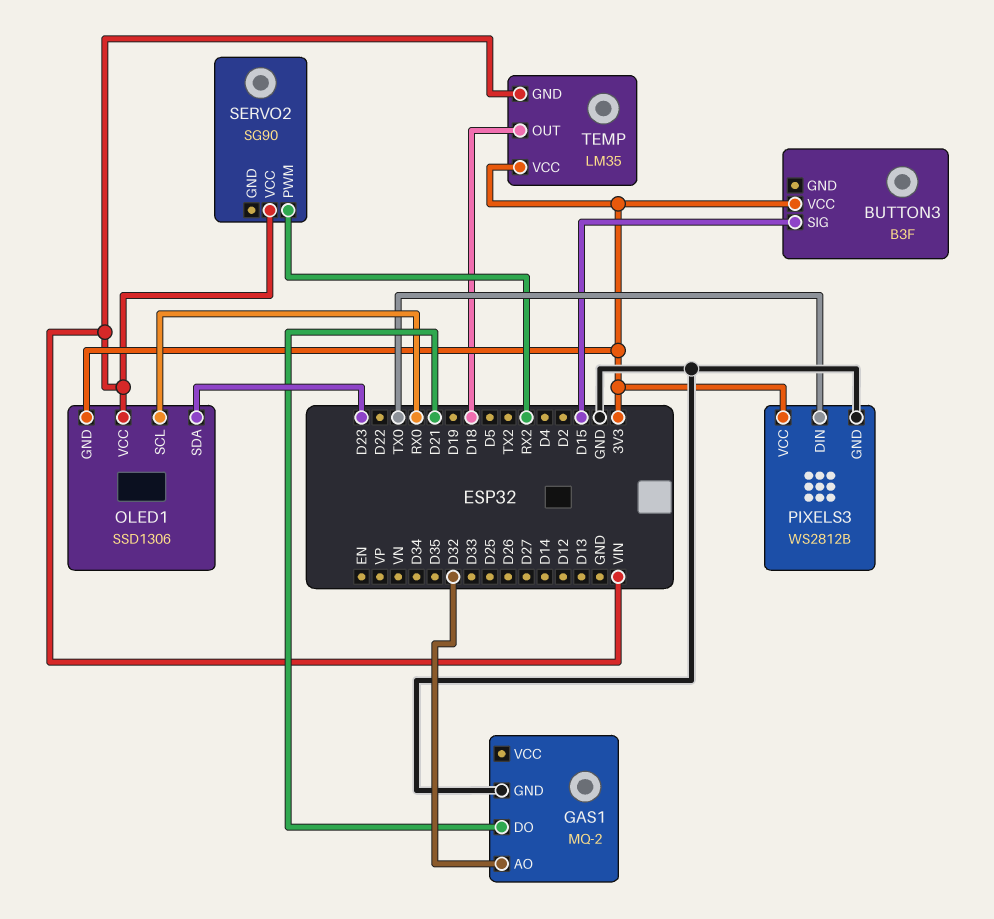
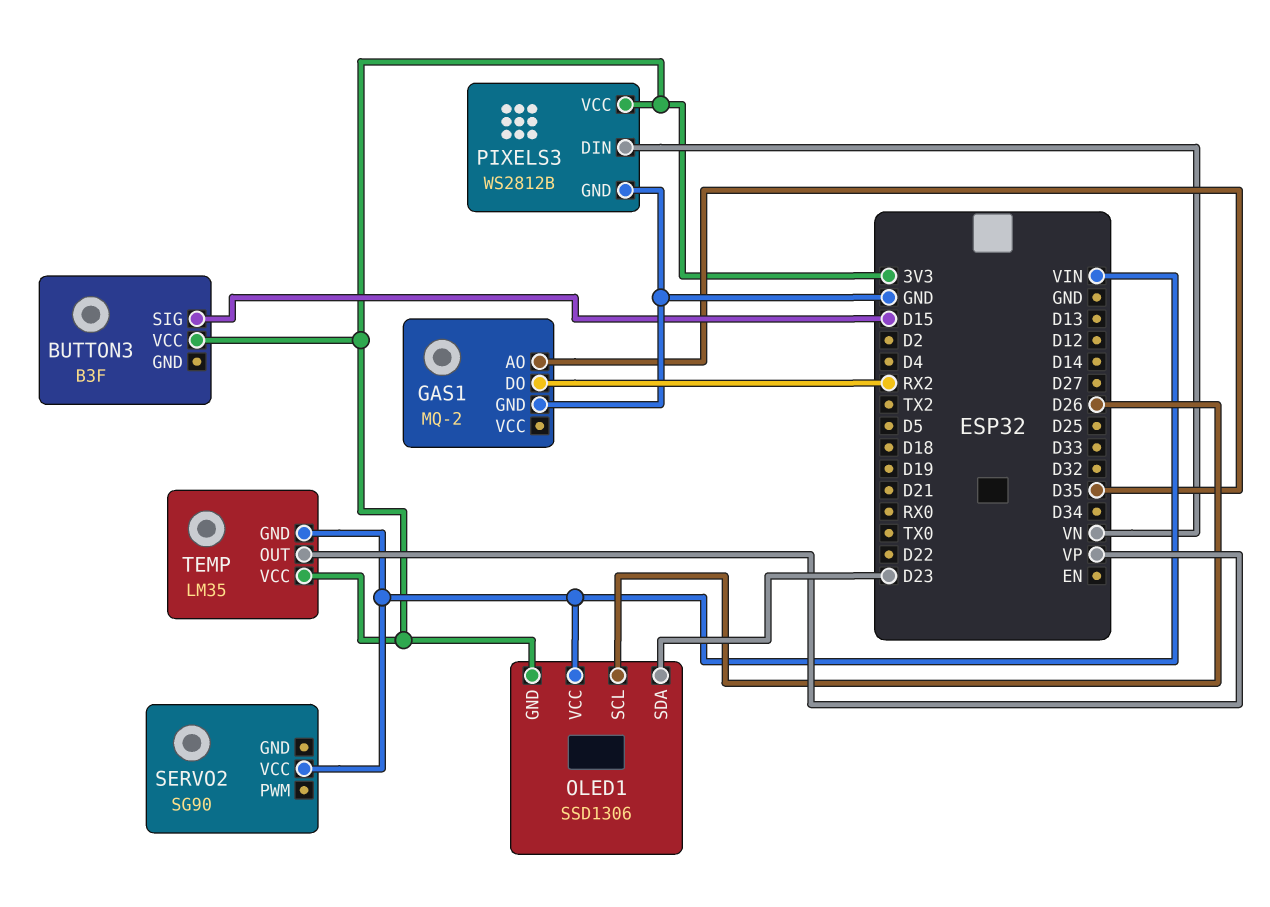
GAS1 pin AO: D32 -> D35
GAS1 pin DO: D21 -> RX2
OLED1 pin SCL: RX0 -> D26
PIXELS3 pin DIN: TX0 -> VN
SERVO2 pin PWM: RX2 -> none
TEMP pin OUT: D18 -> VP

